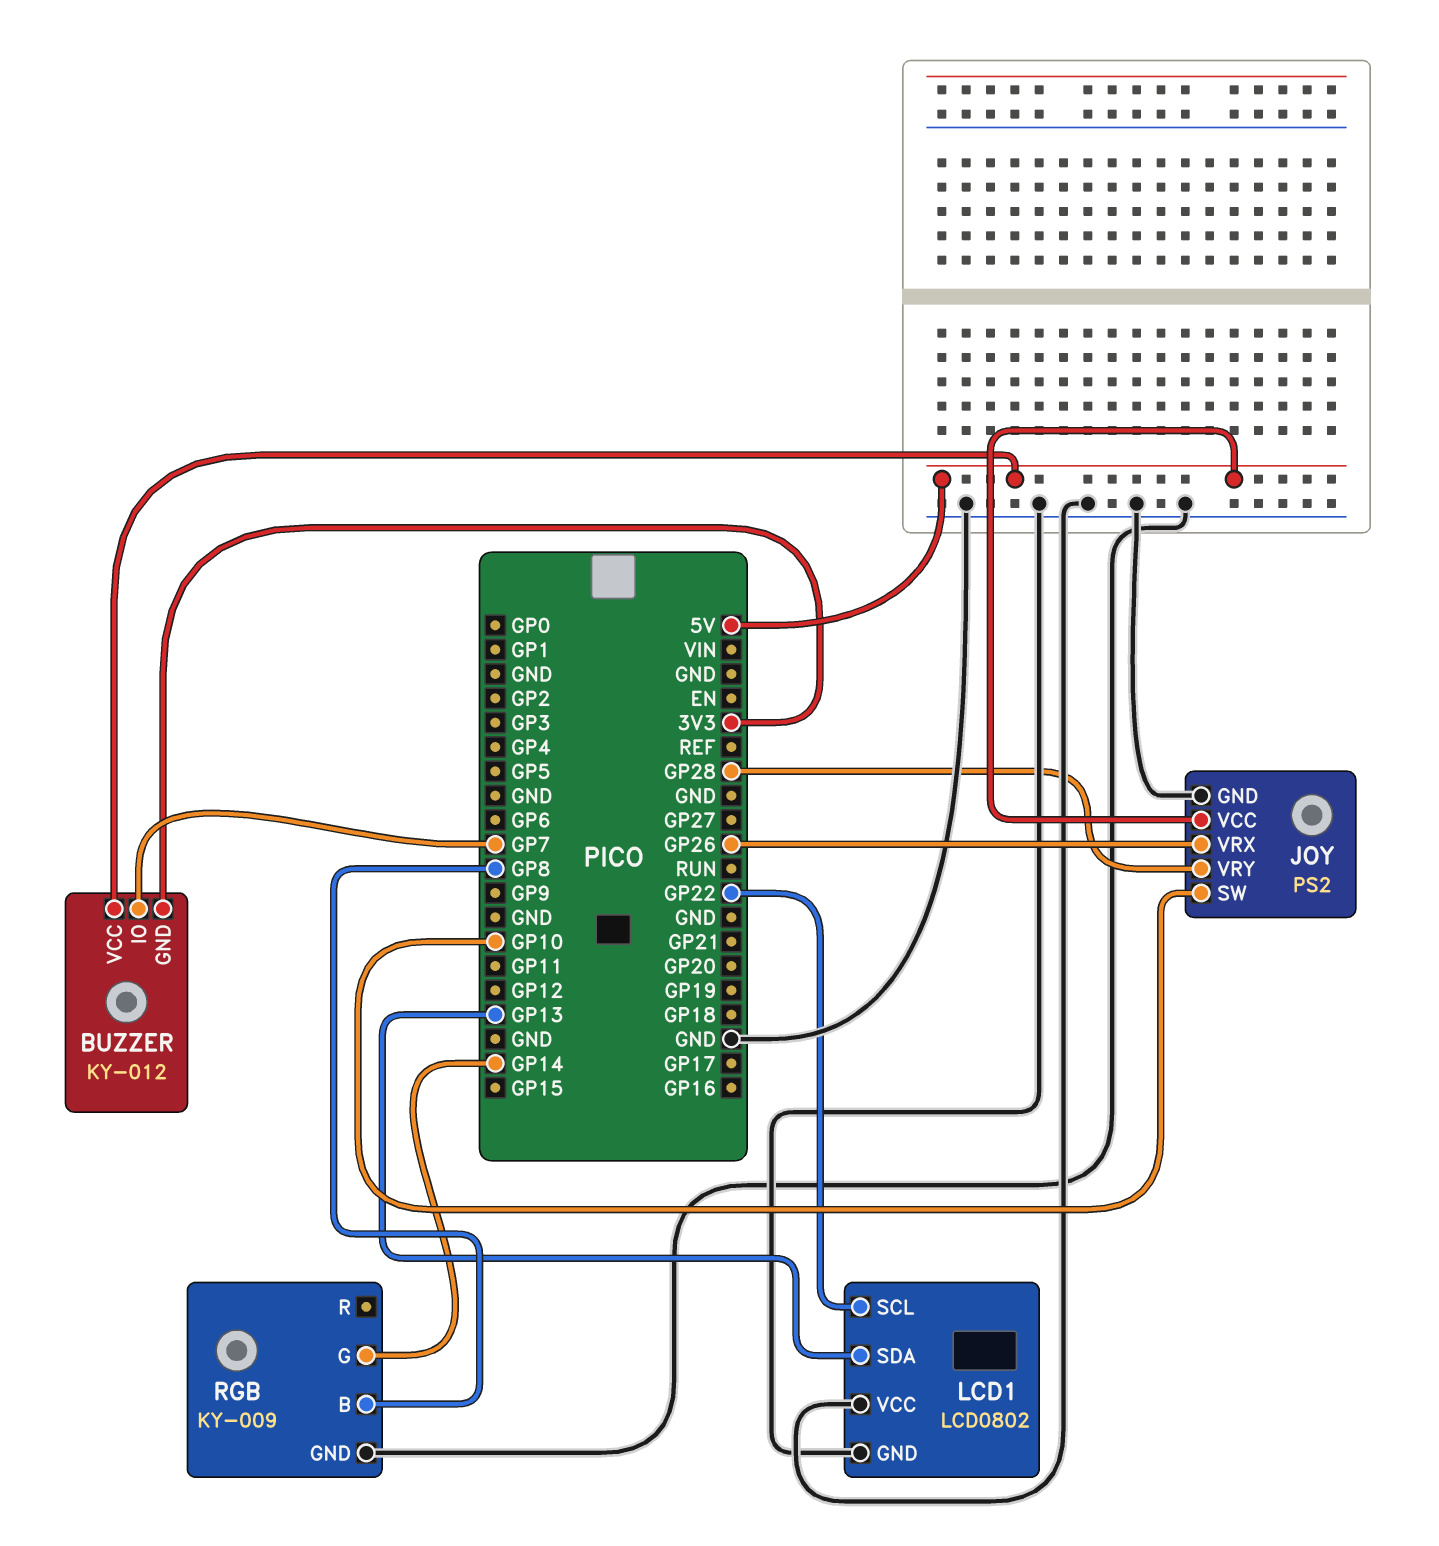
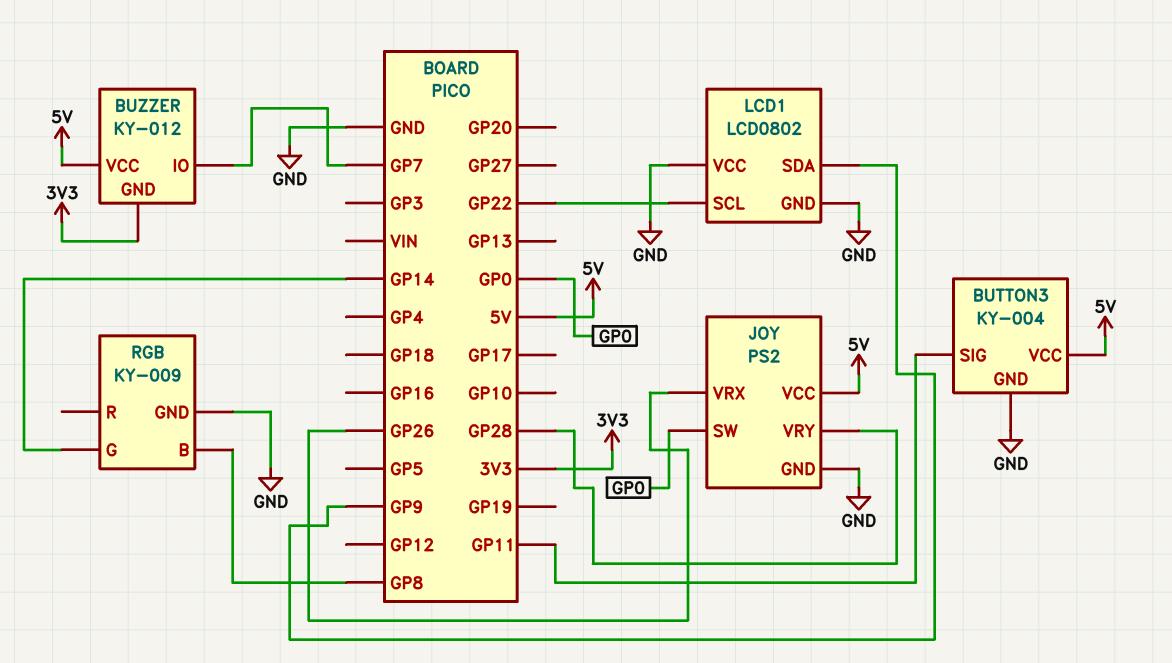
BUTTON3: none -> KY-004
BUTTON3 pin GND: none -> GND
BUTTON3 pin SIG: none -> GP11
BUTTON3 pin VCC: none -> 5V
JOY pin SW: GP10 -> GP0
LCD1 pin SDA: GP13 -> GP9

